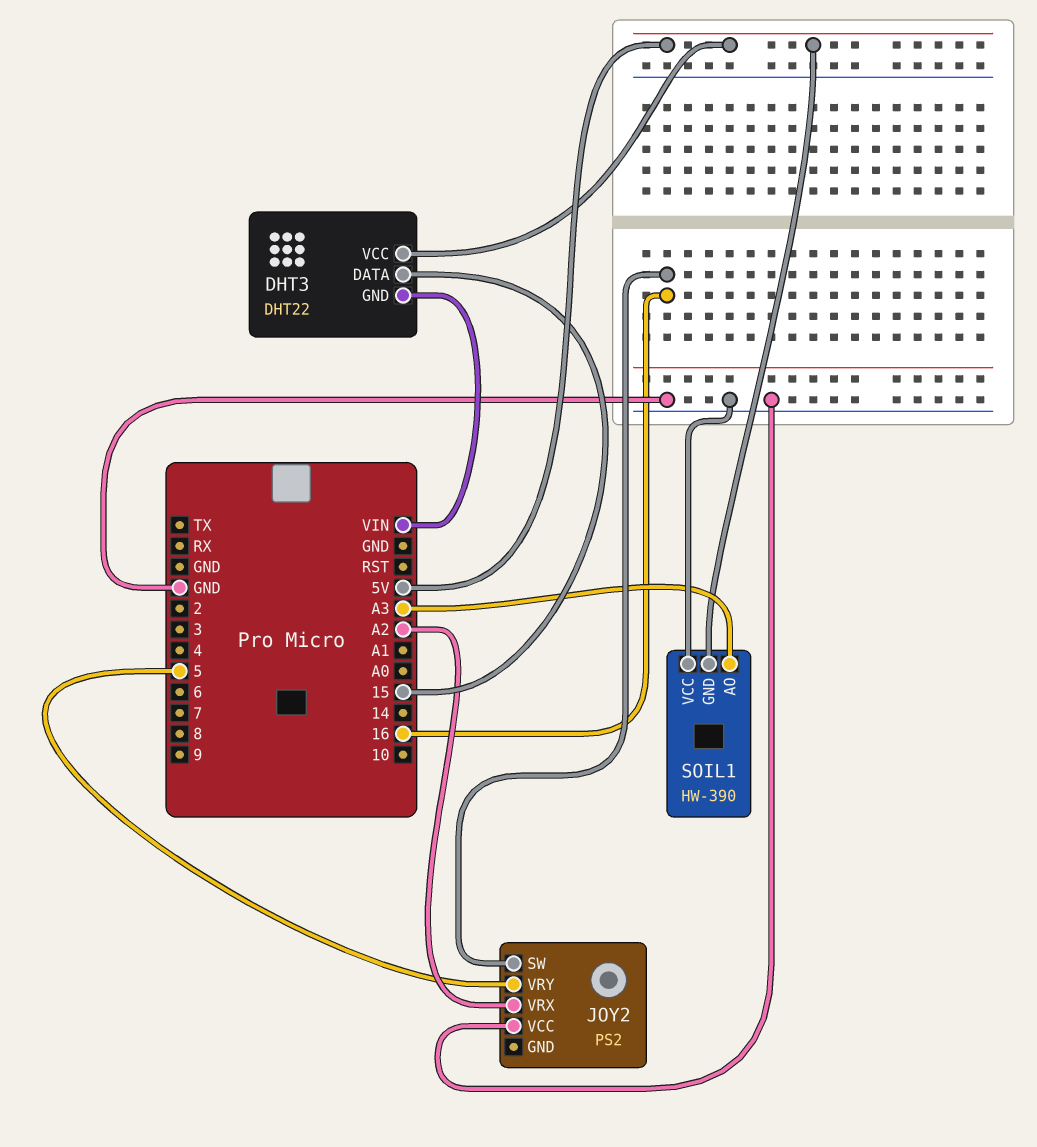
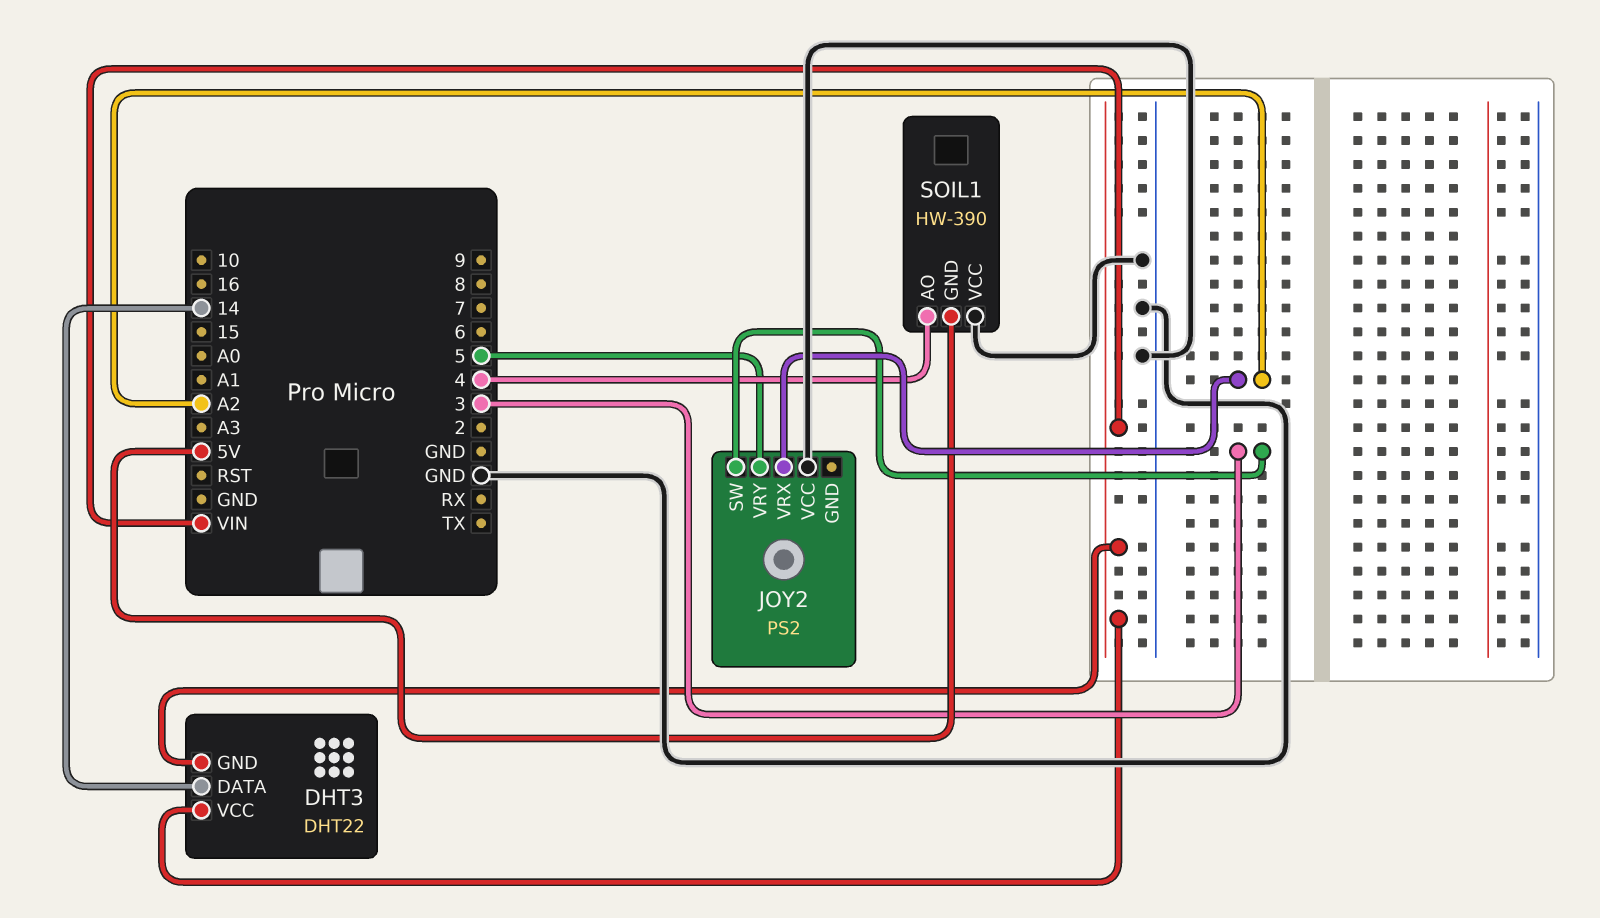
DHT3 pin DATA: 15 -> 14
DHT3 pin VCC: 5V -> VIN
JOY2 pin SW: 16 -> 3
SOIL1 pin AO: A3 -> 4

